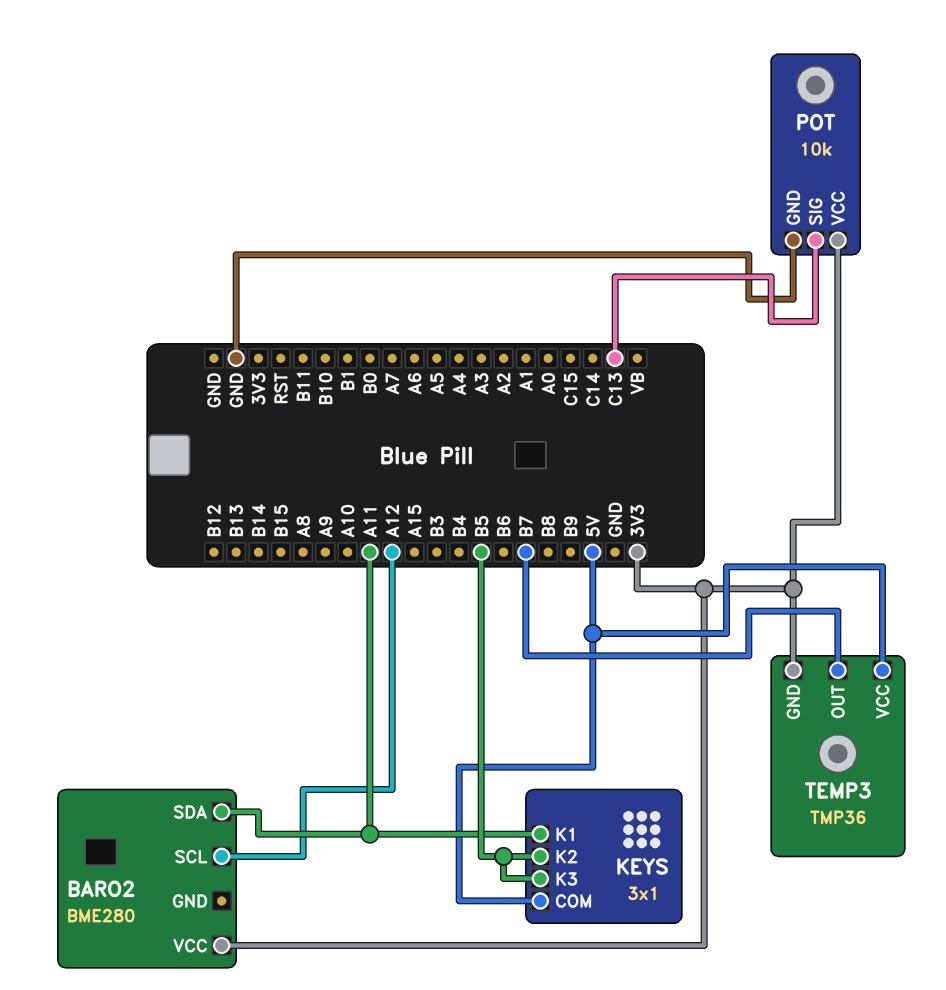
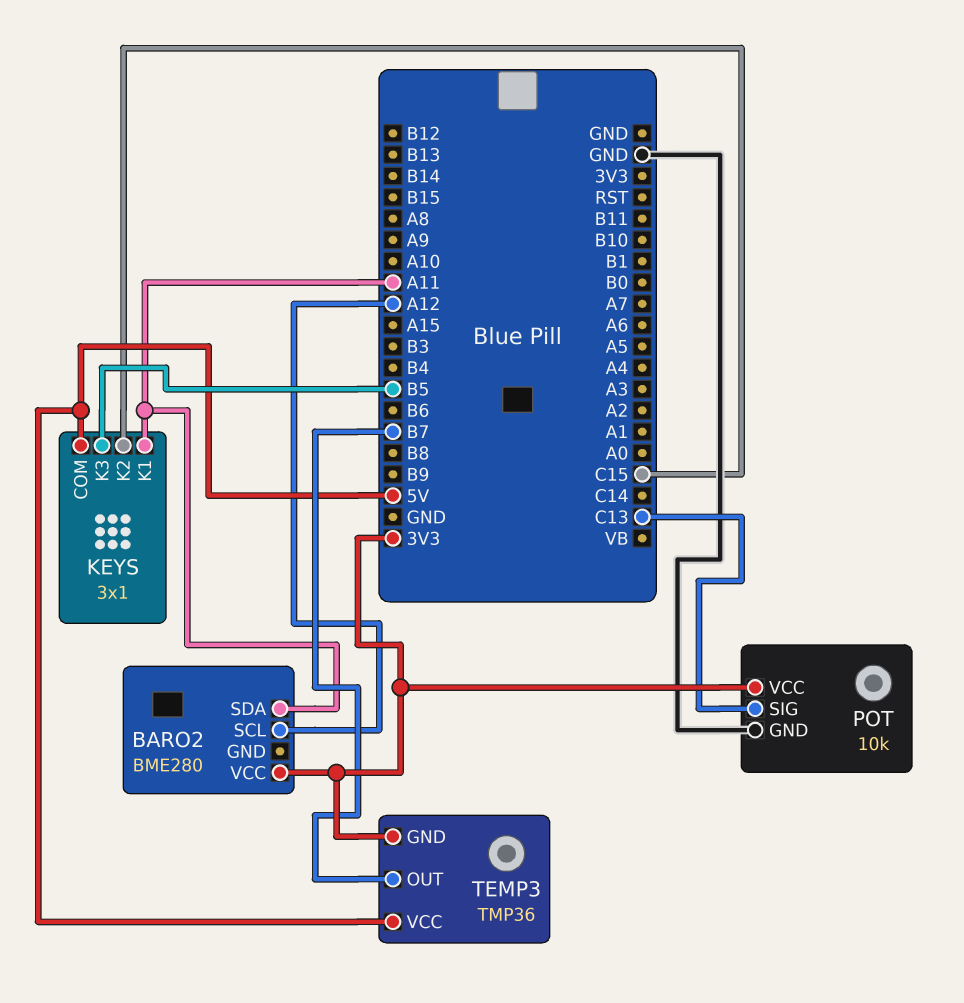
KEYS pin K2: B5 -> C15

